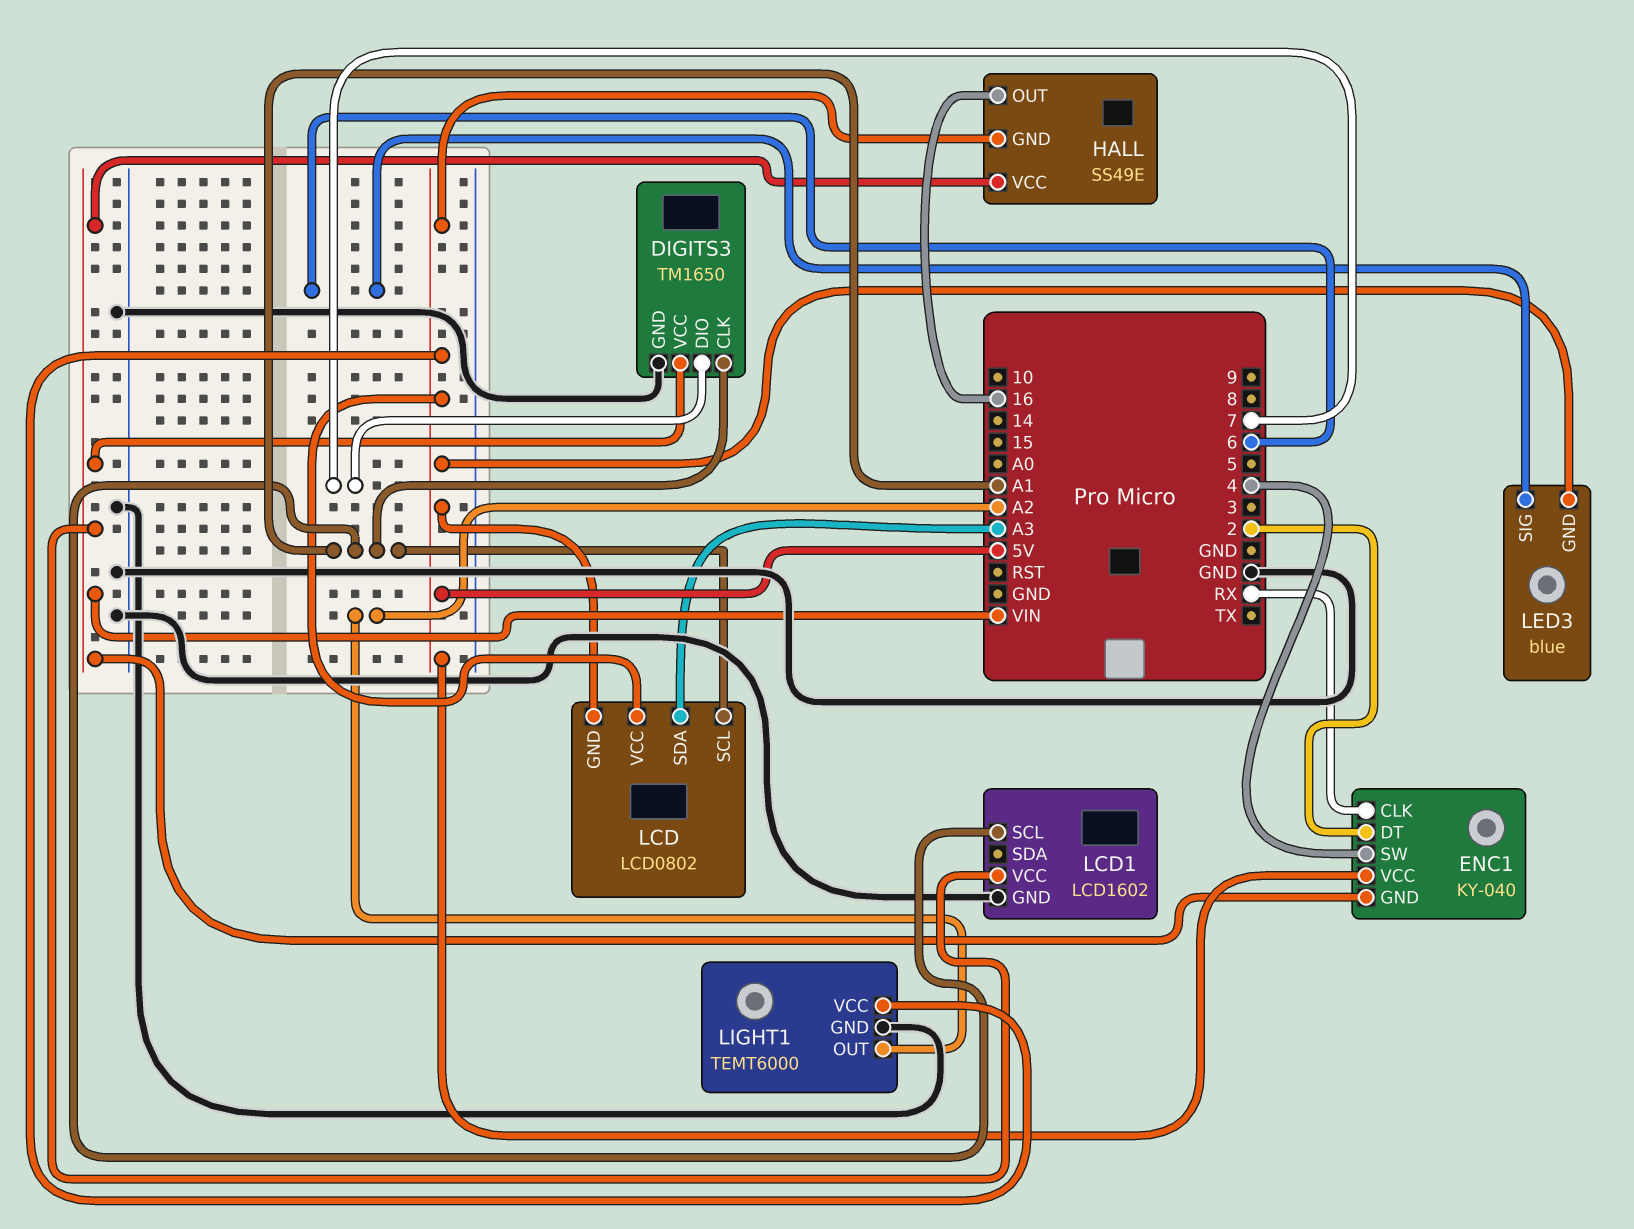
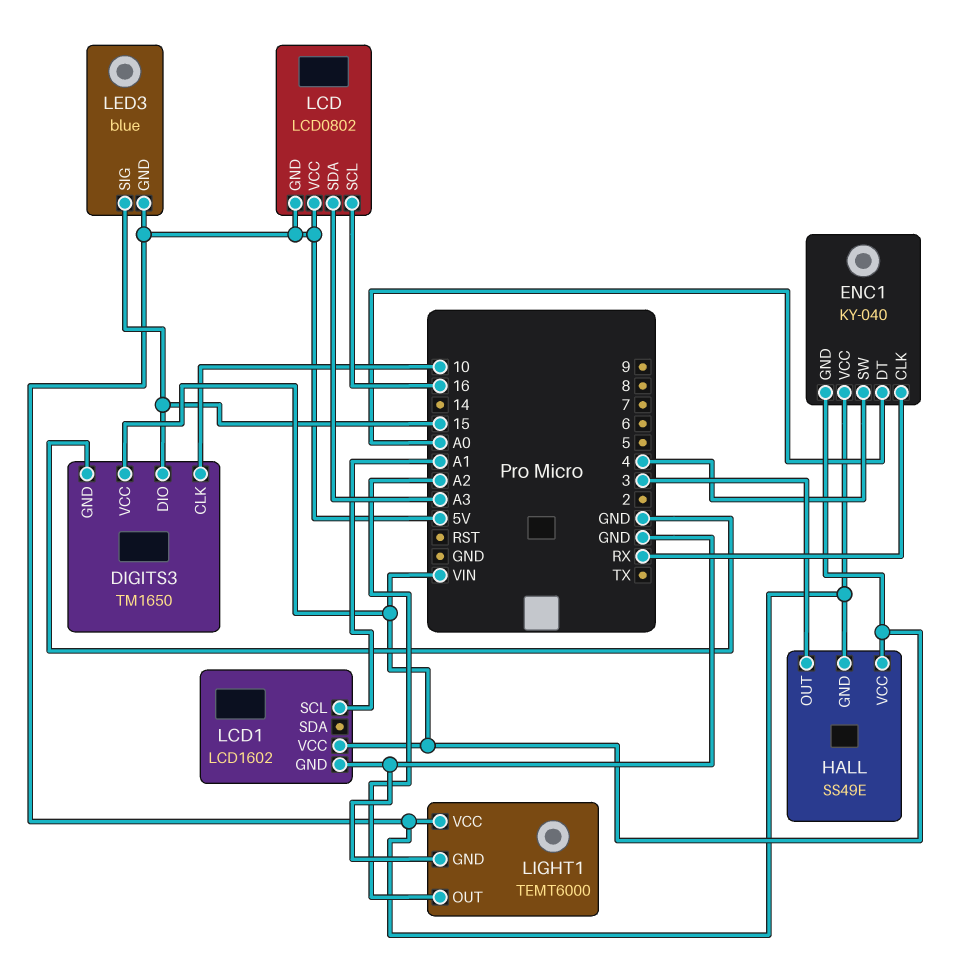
DIGITS3 pin CLK: A1 -> 10
DIGITS3 pin DIO: 7 -> 15
ENC1 pin DT: 2 -> A0
HALL pin OUT: 16 -> 3
LCD pin SCL: A1 -> 16
LED3 pin SIG: 6 -> 15

